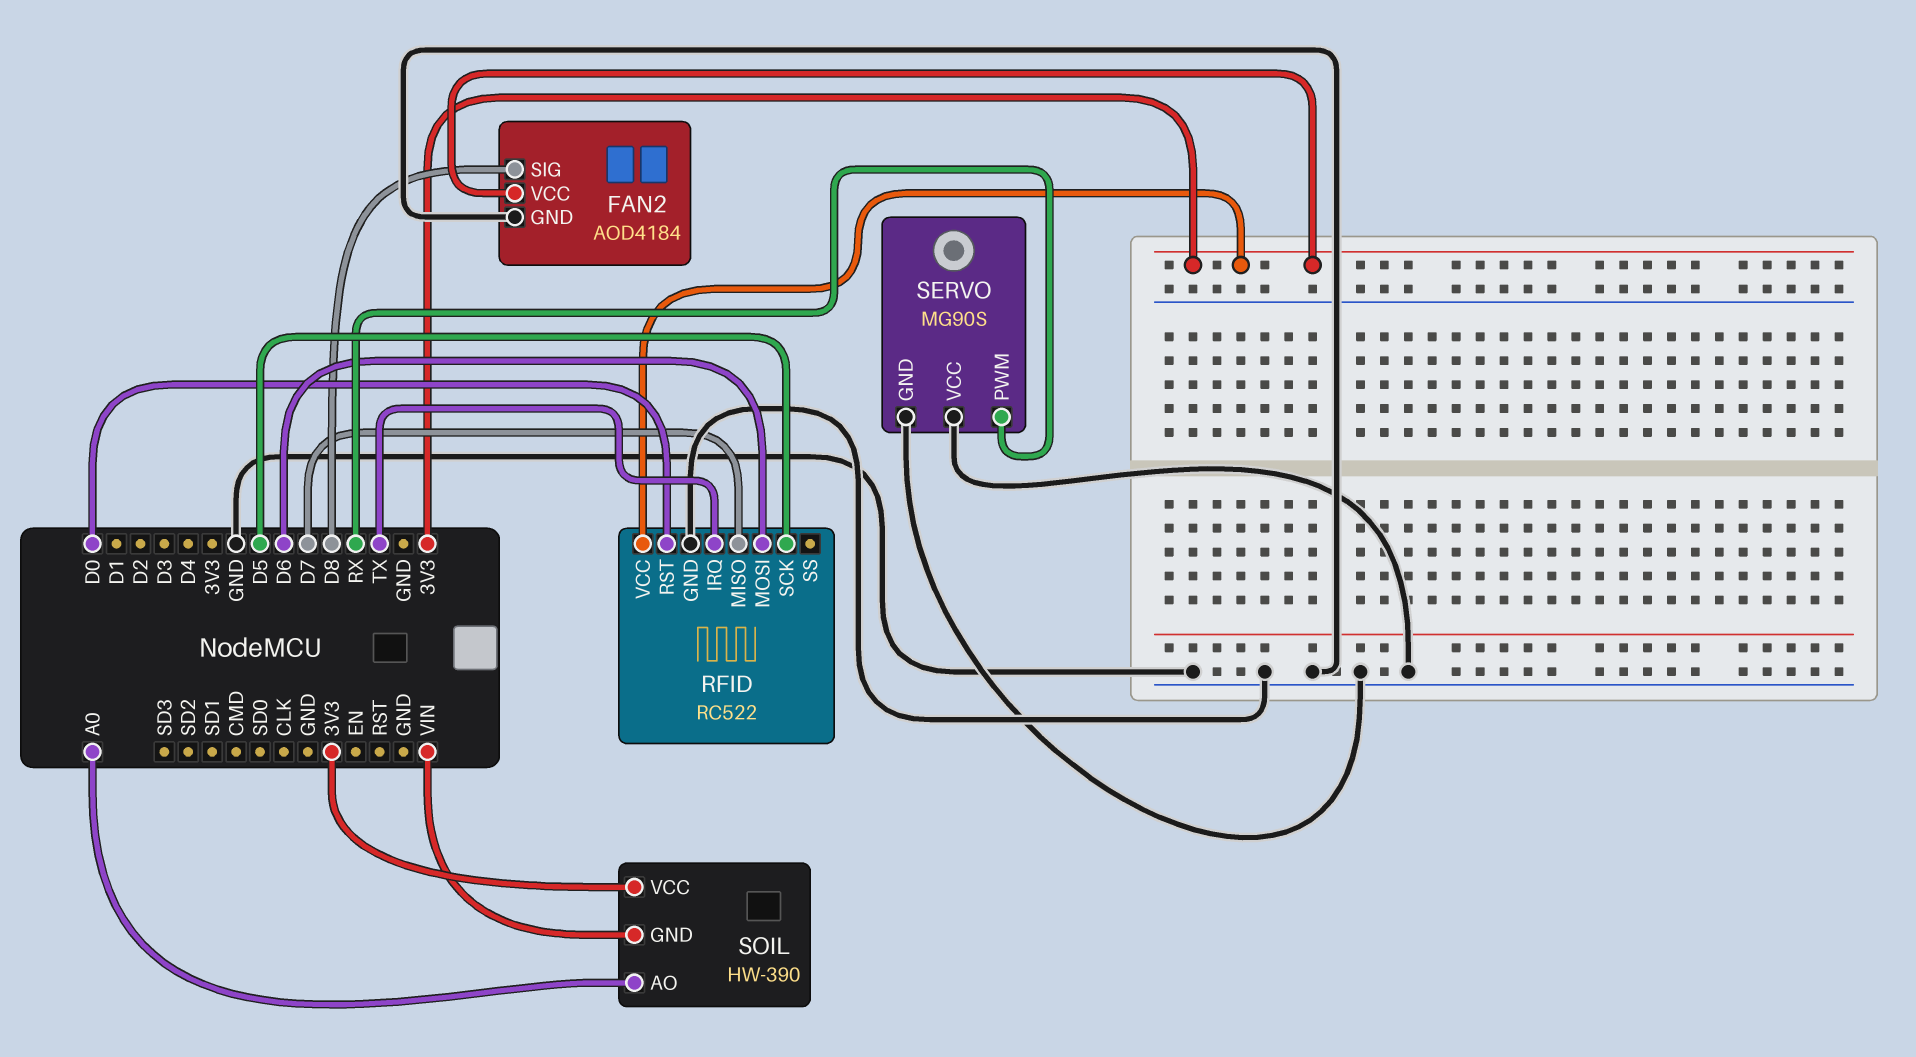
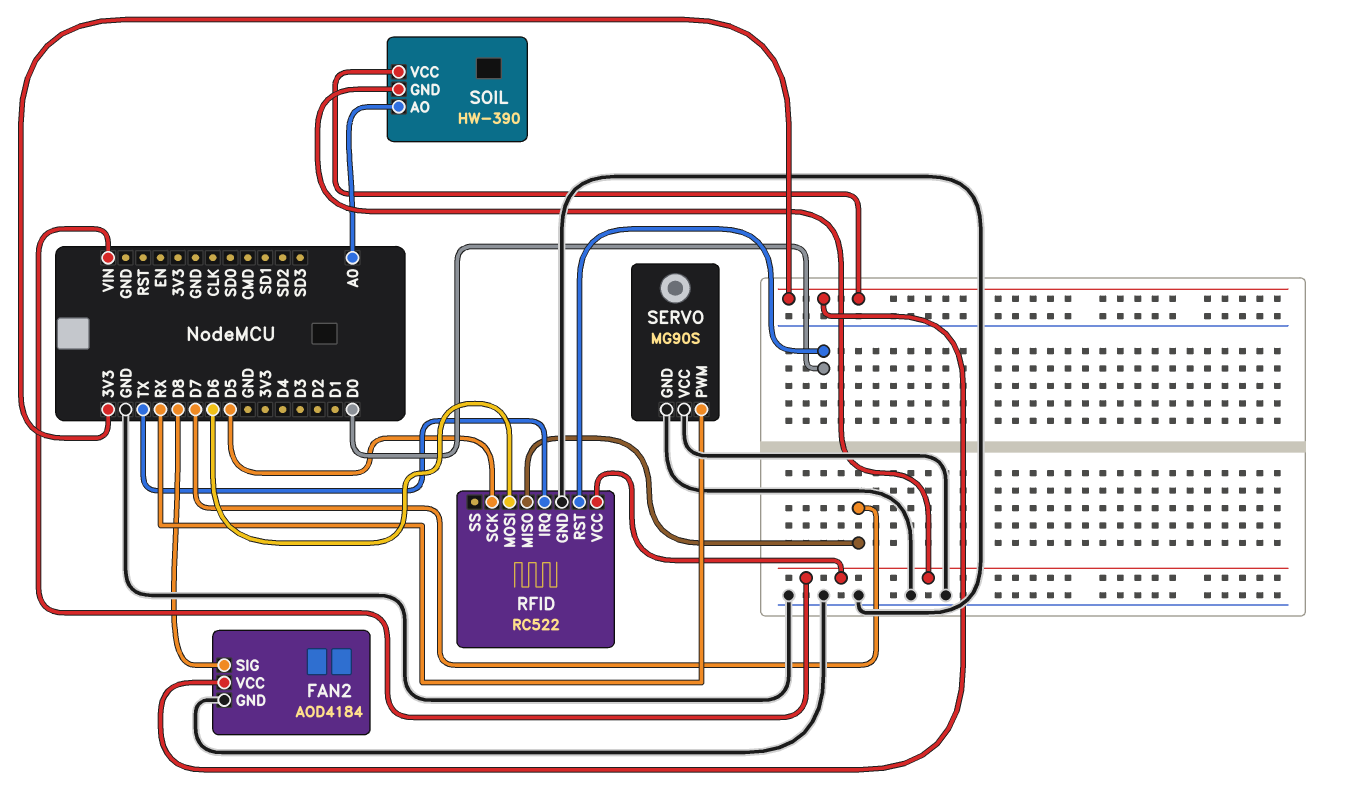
RFID pin VCC: 3V3 -> VIN

